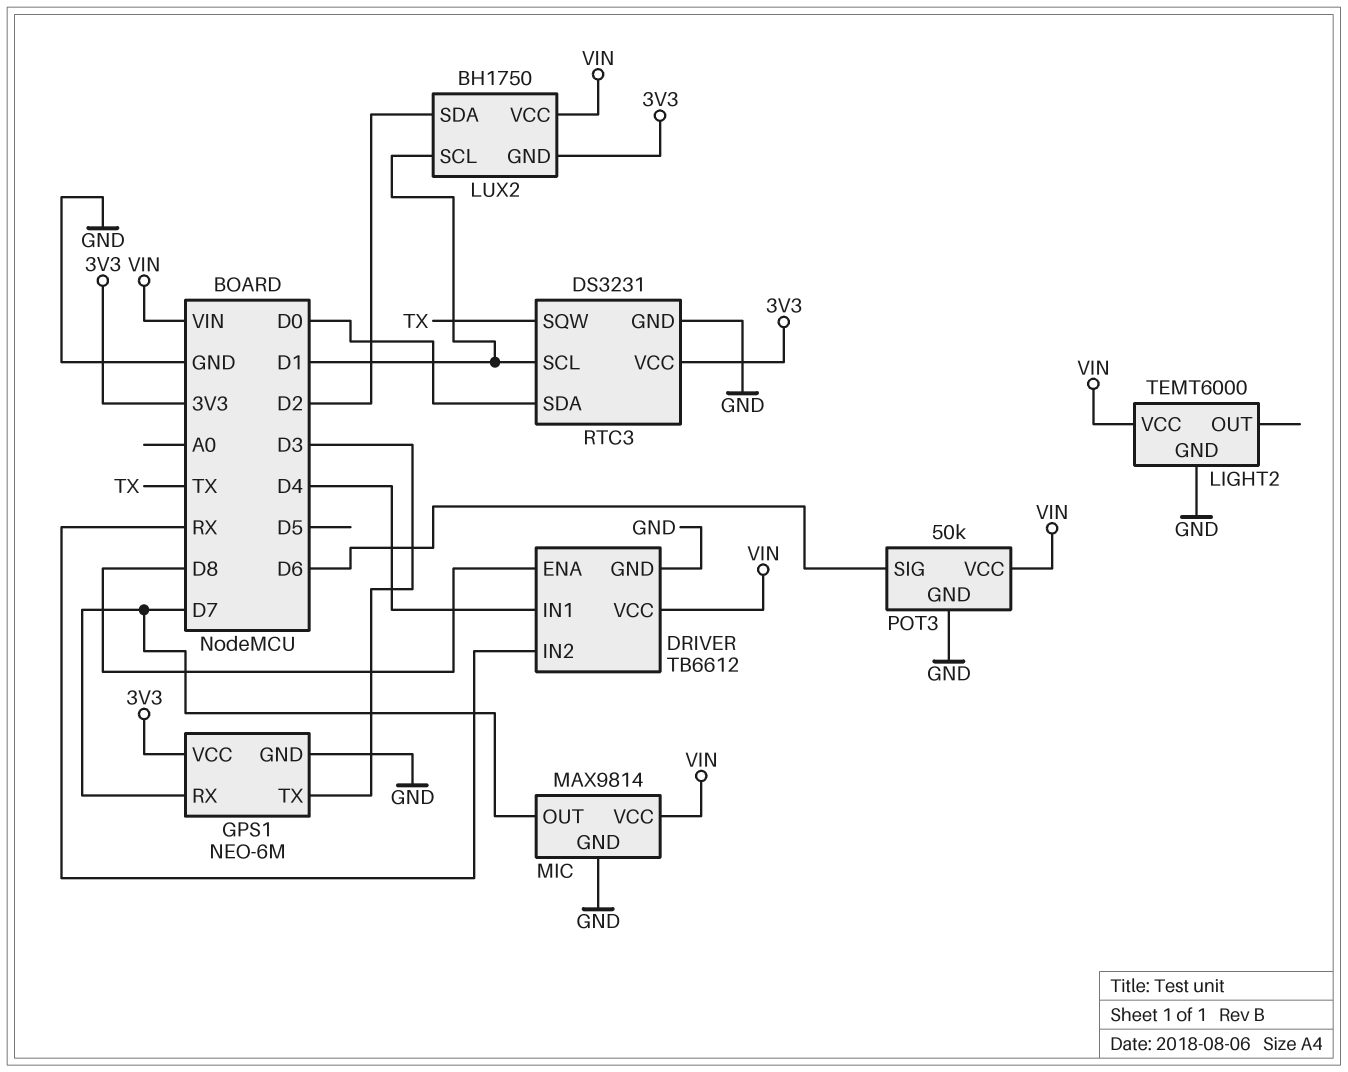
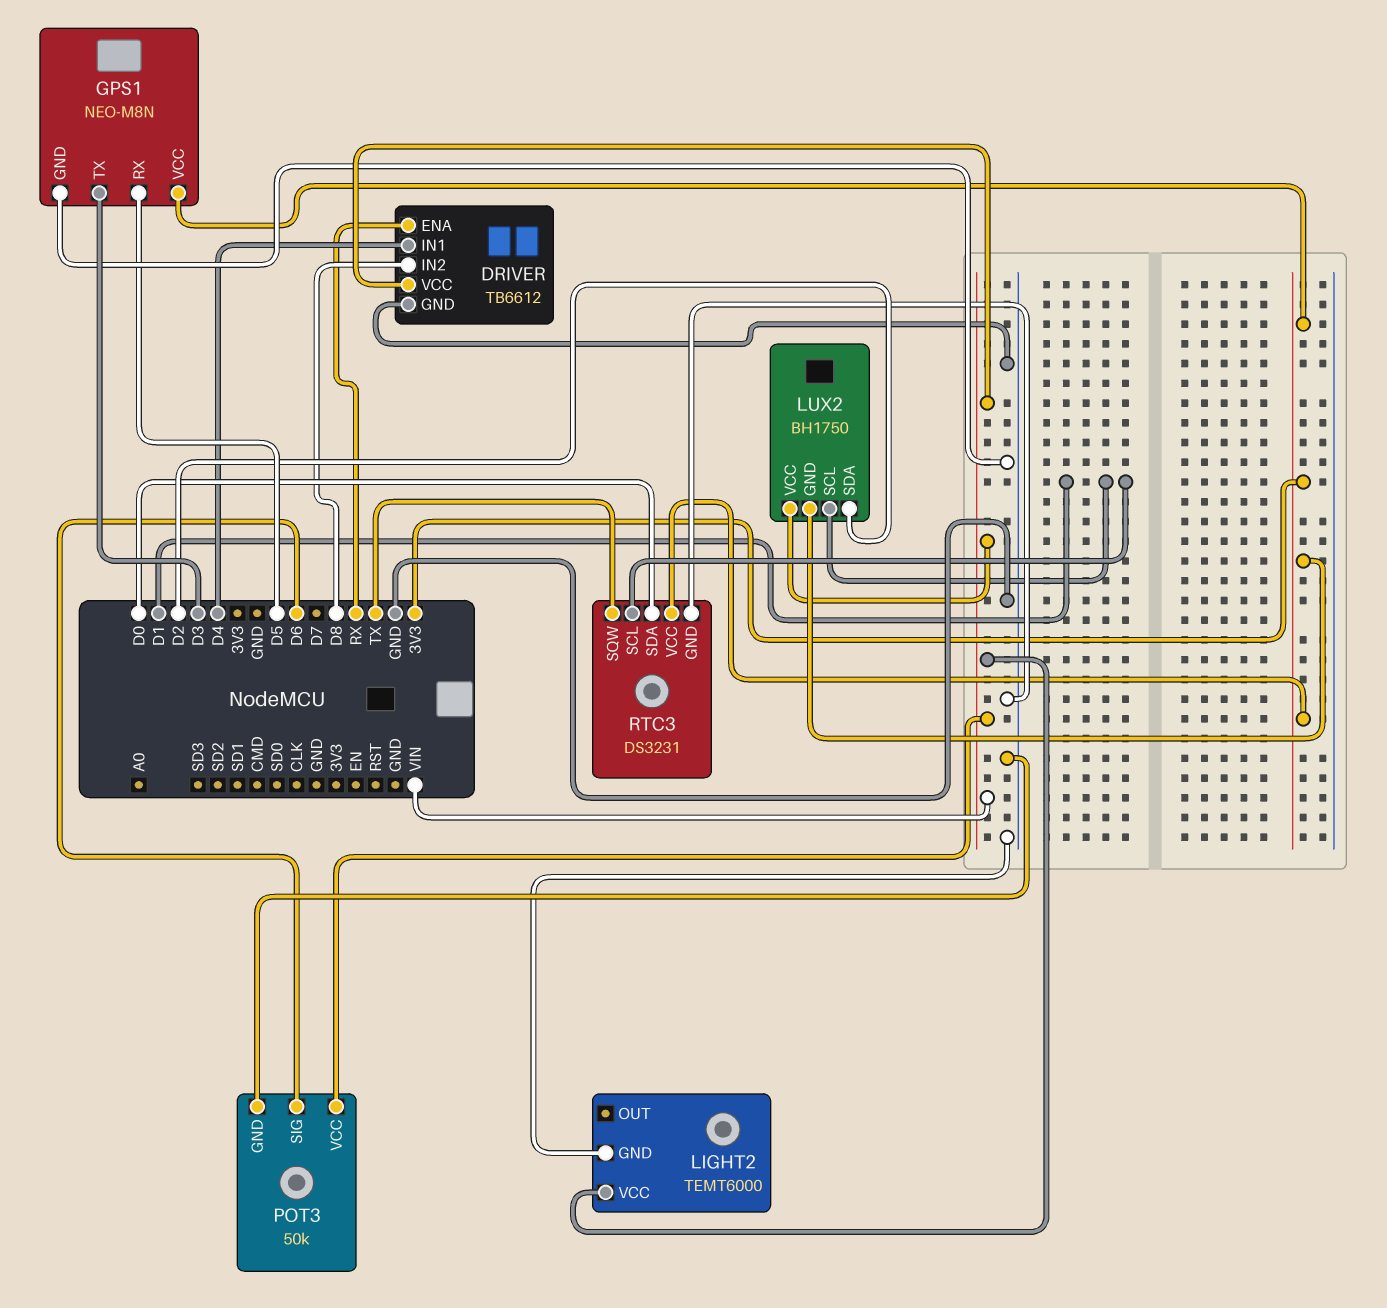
DRIVER pin ENA: D8 -> RX
DRIVER pin IN2: RX -> D8
GPS1: NEO-6M -> NEO-M8N
GPS1 pin RX: D7 -> D5
MIC: MAX9814 -> none
MIC pin GND: GND -> none
MIC pin OUT: D7 -> none
MIC pin VCC: VIN -> none

